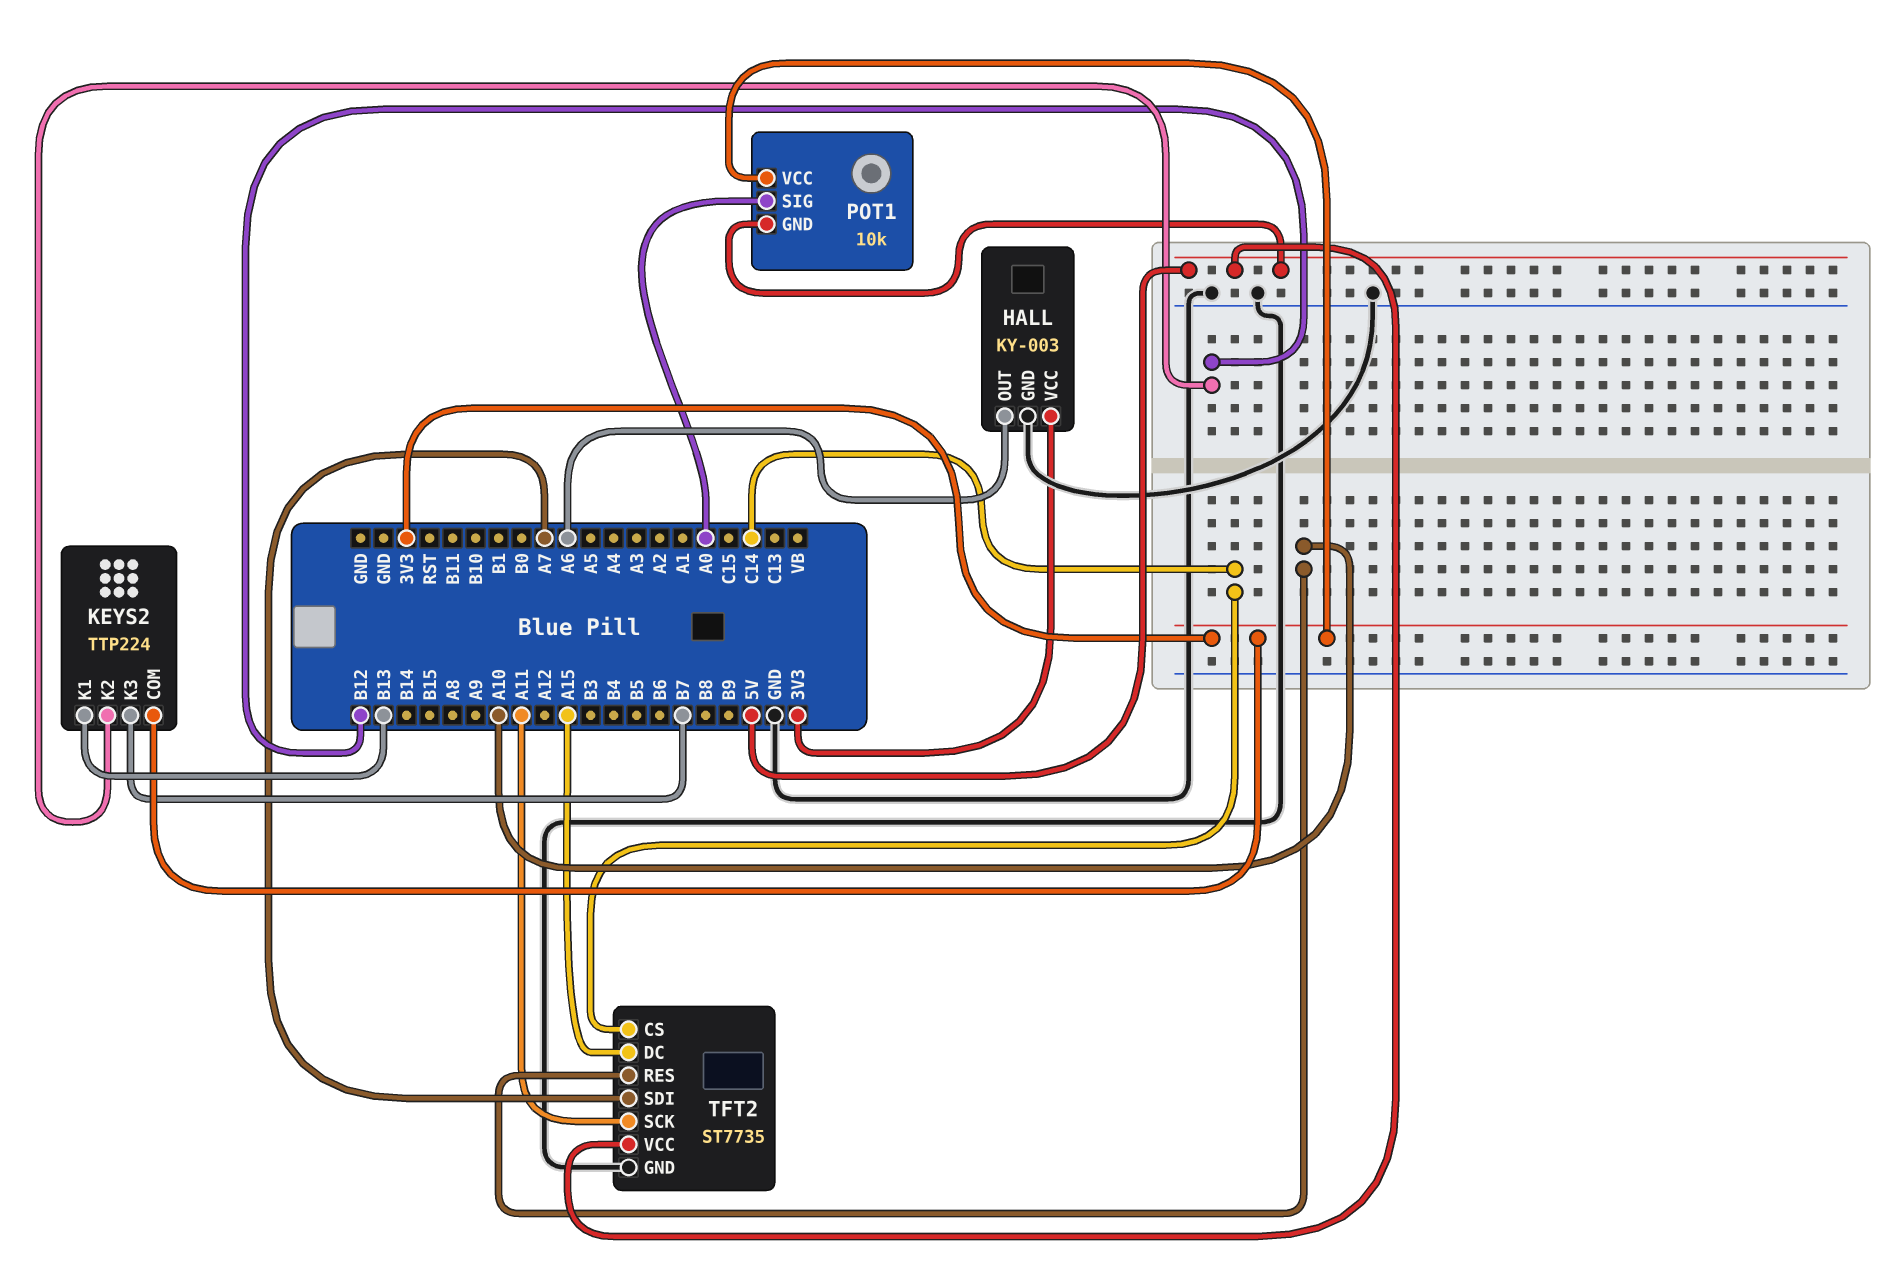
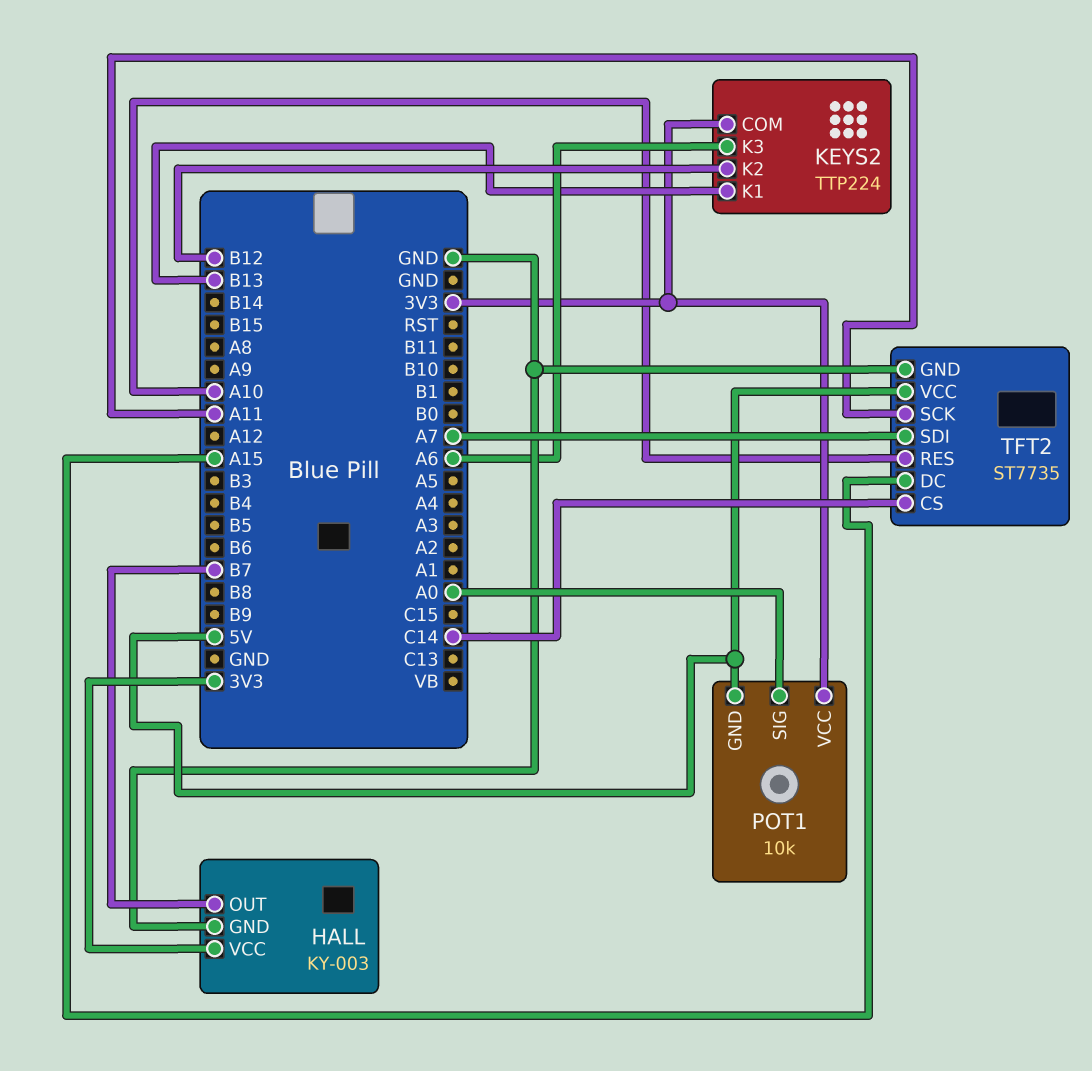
HALL pin OUT: A6 -> B7
KEYS2 pin K3: B7 -> A6

